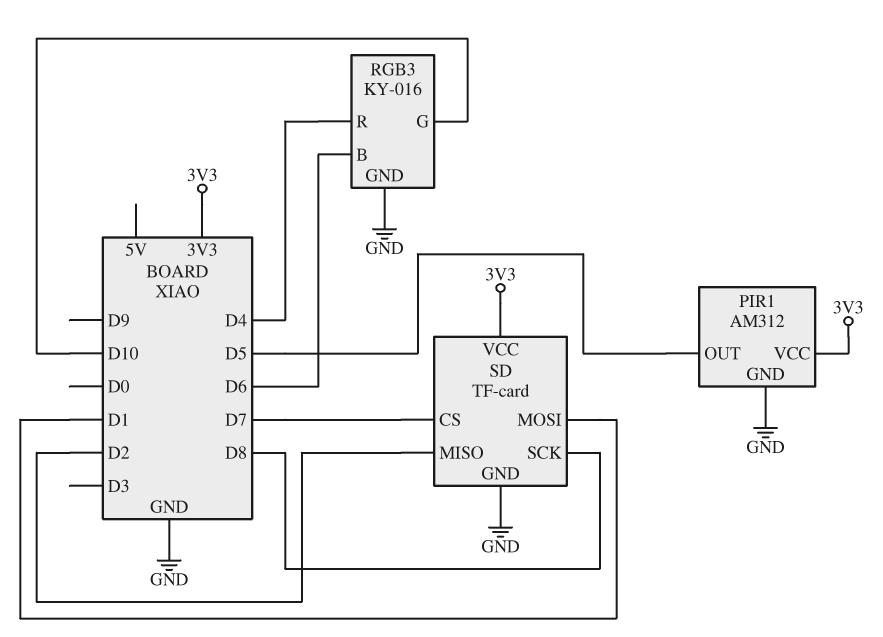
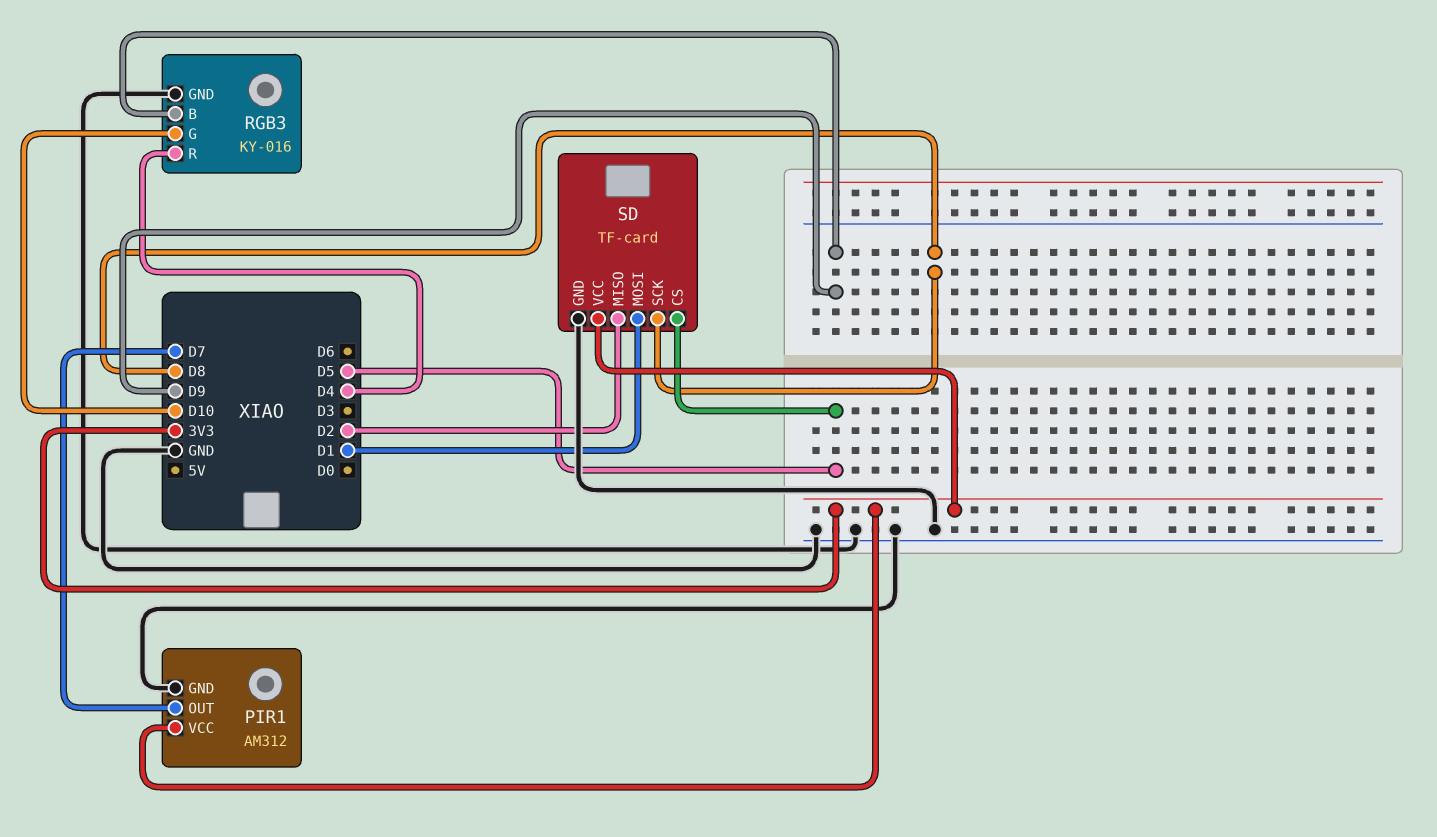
PIR1 pin OUT: D5 -> D7
RGB3 pin B: D6 -> D9
SD pin CS: D7 -> D5

